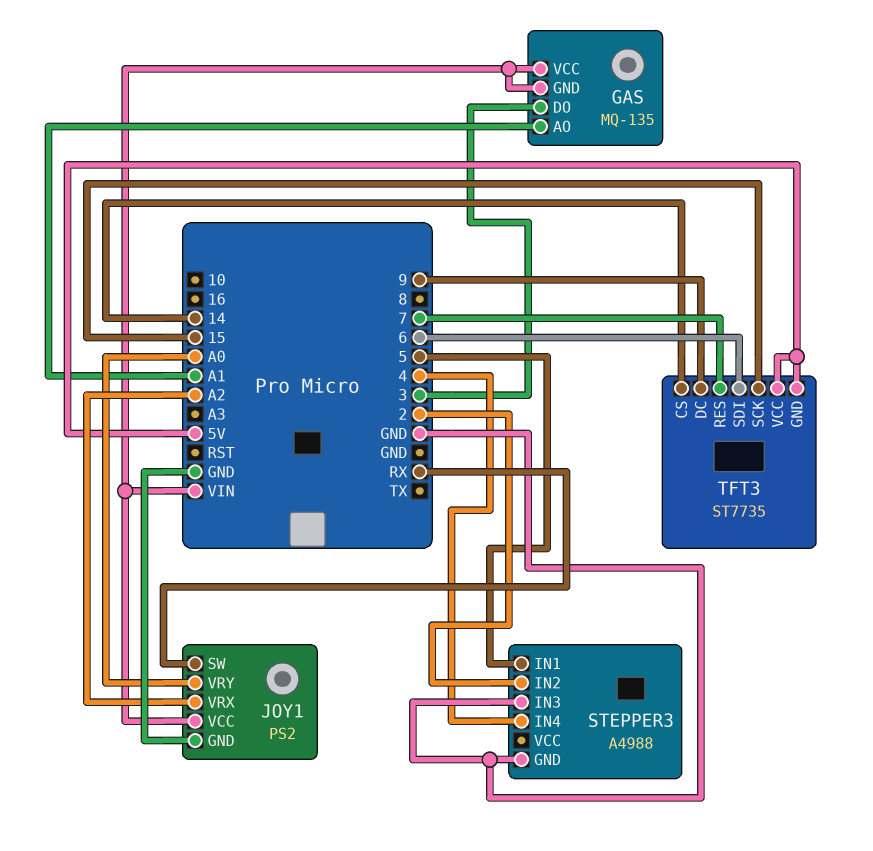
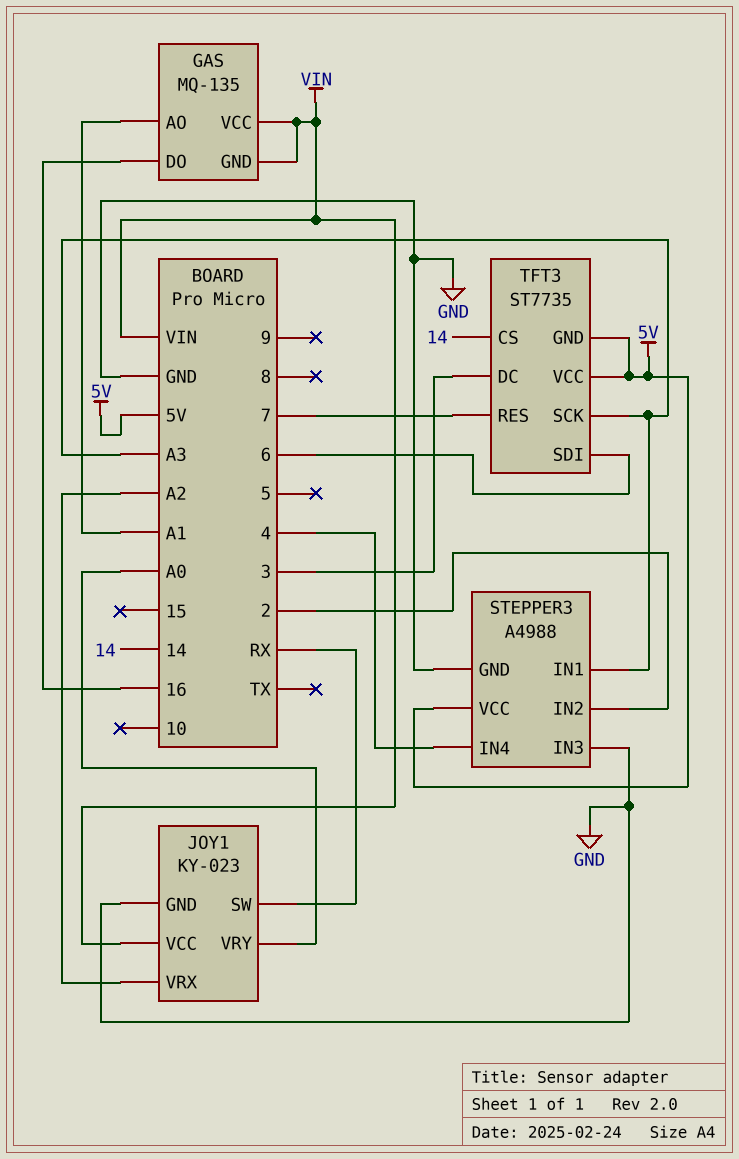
GAS pin DO: 3 -> 16
JOY1: PS2 -> KY-023
STEPPER3 pin IN1: 5 -> A3
STEPPER3 pin VCC: none -> 5V
TFT3 pin DC: 9 -> 3
TFT3 pin SCK: 15 -> A3

